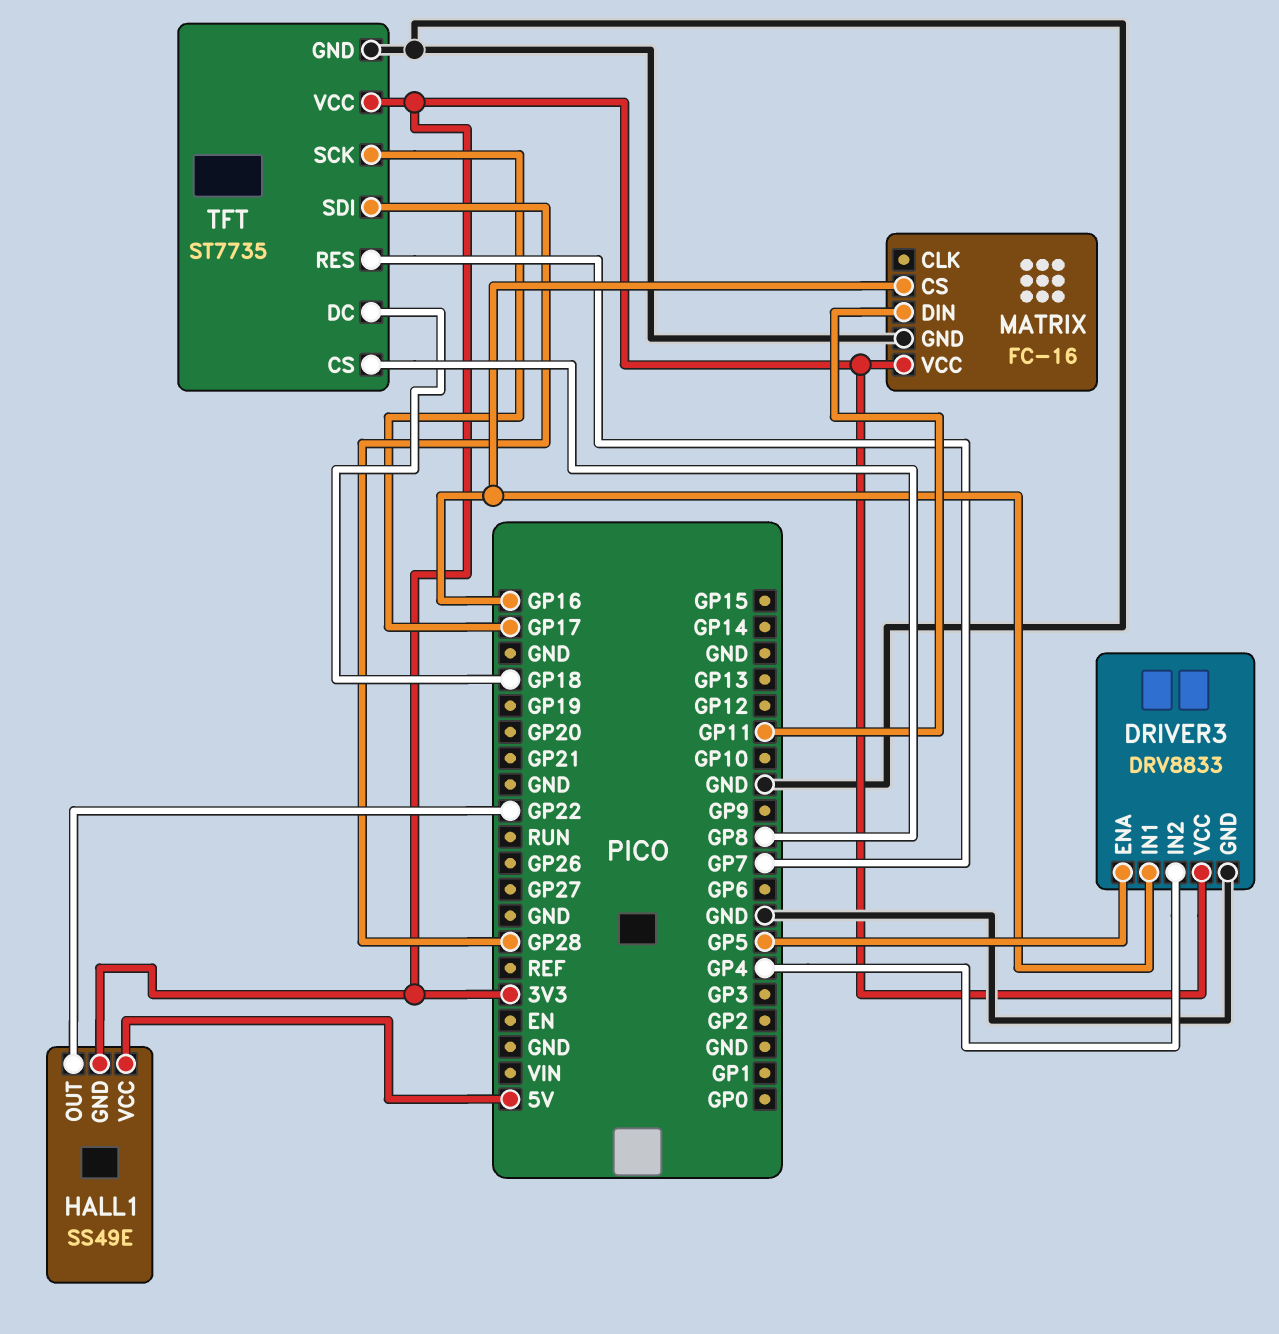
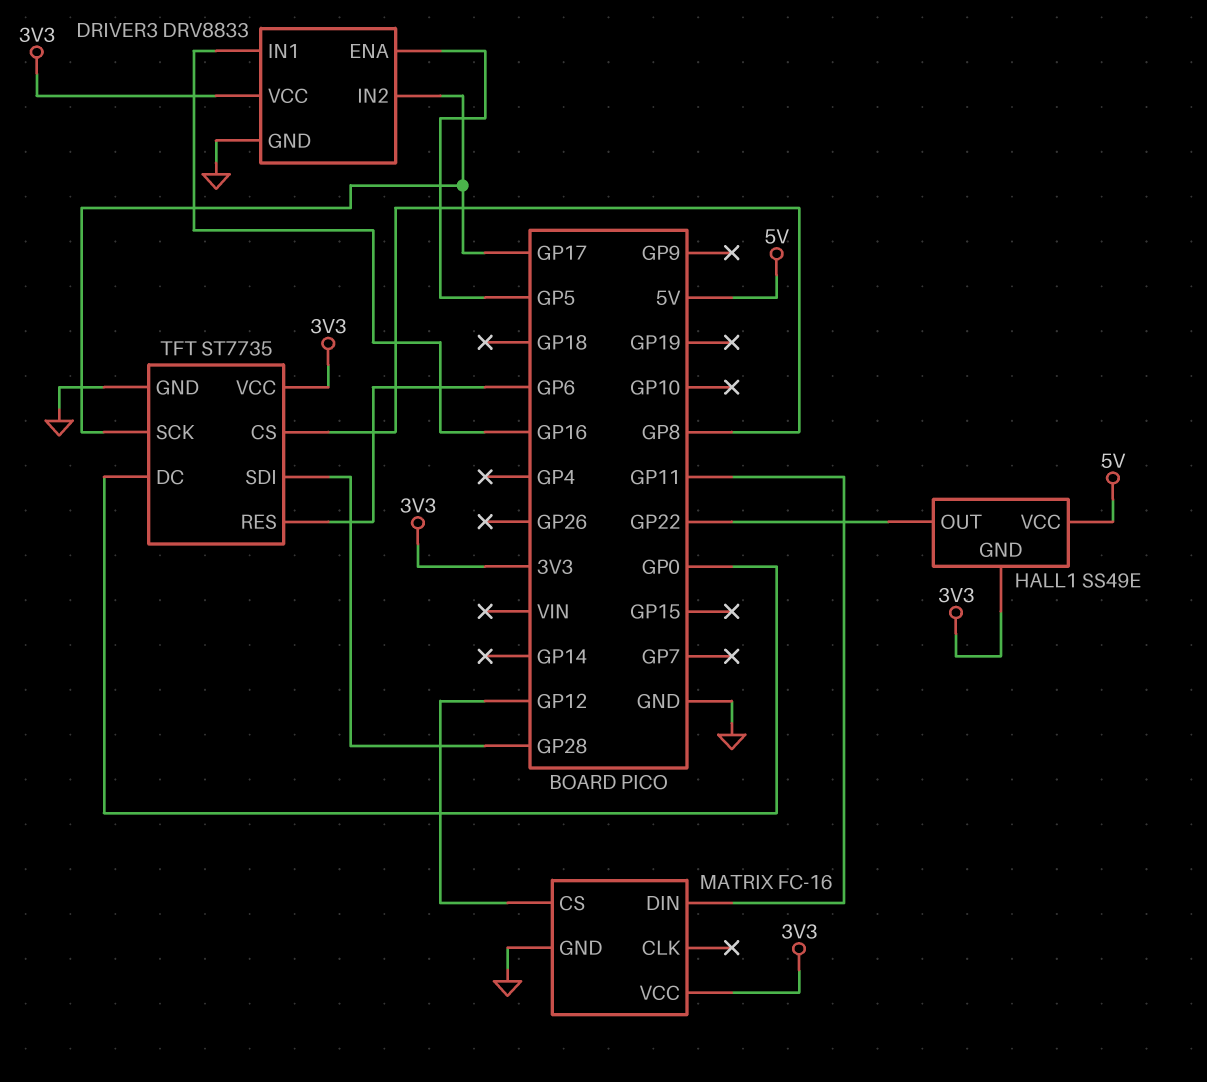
DRIVER3 pin IN2: GP4 -> GP17
MATRIX pin CS: GP16 -> GP12
TFT pin DC: GP18 -> GP0
TFT pin RES: GP7 -> GP6

